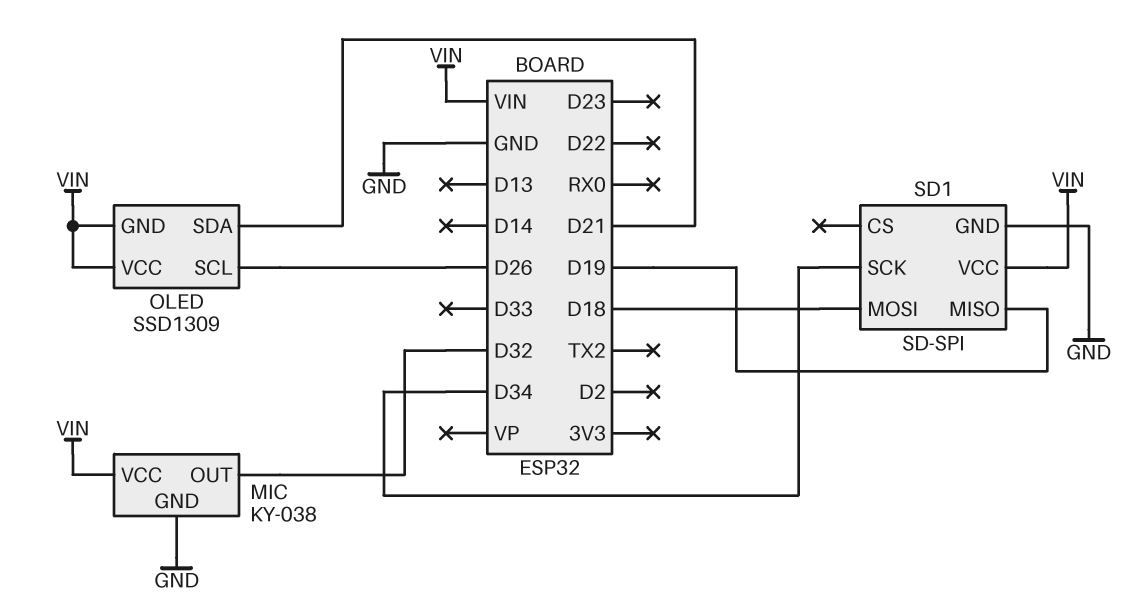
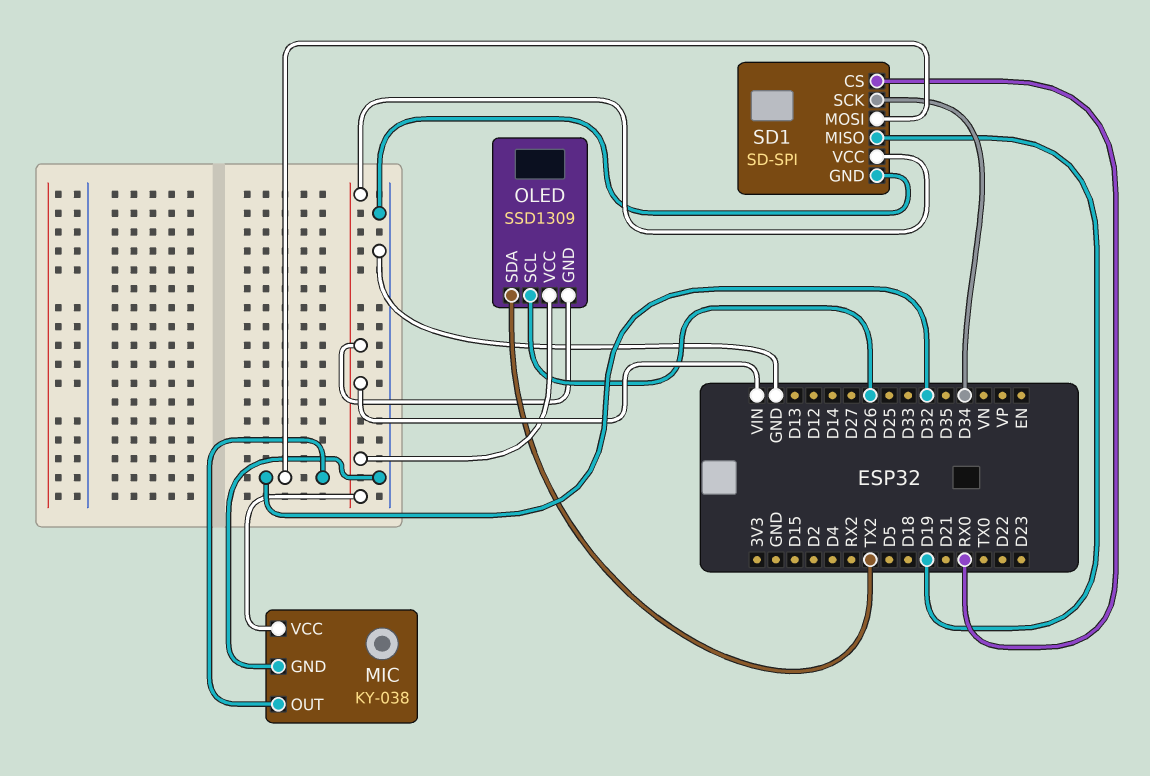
OLED pin SDA: D21 -> TX2
SD1 pin CS: none -> RX0
SD1 pin MOSI: D18 -> D32

